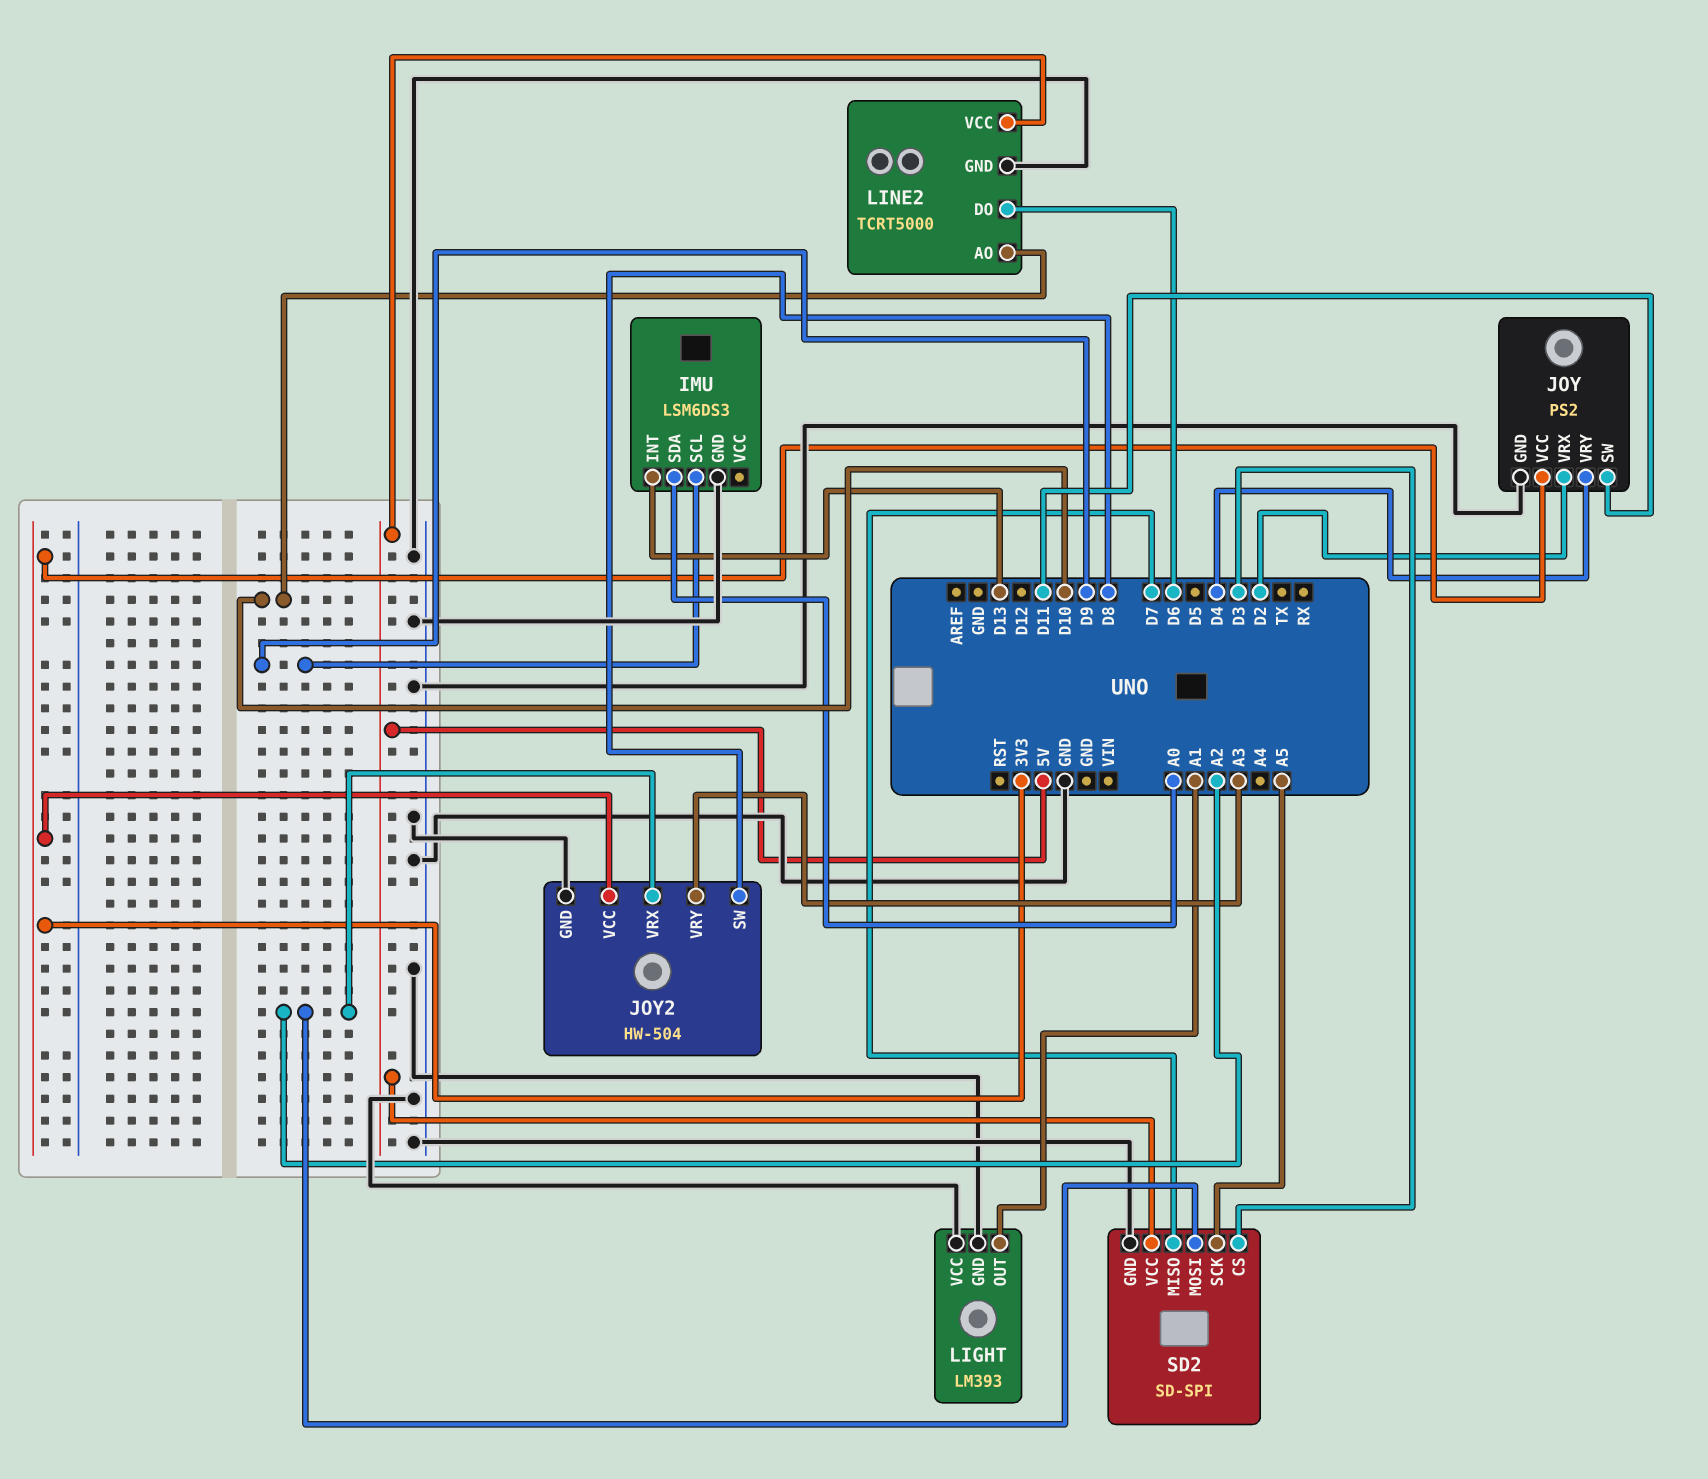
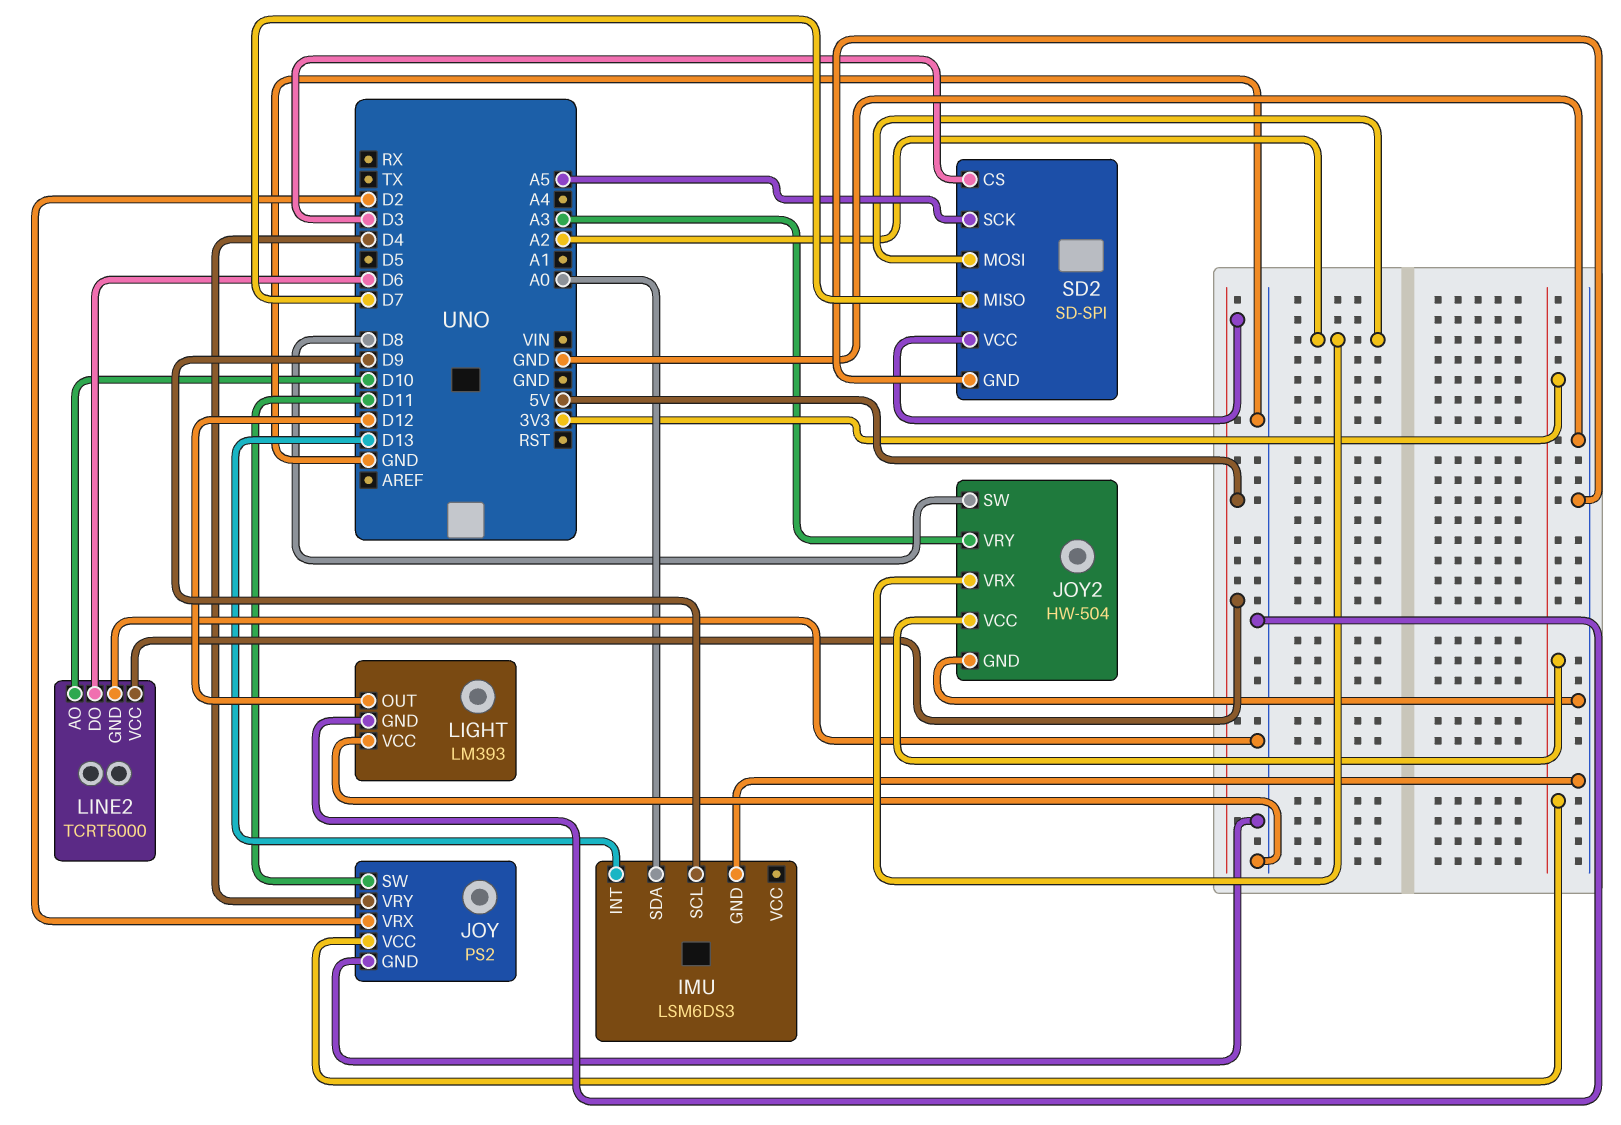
LIGHT pin OUT: A1 -> D12

